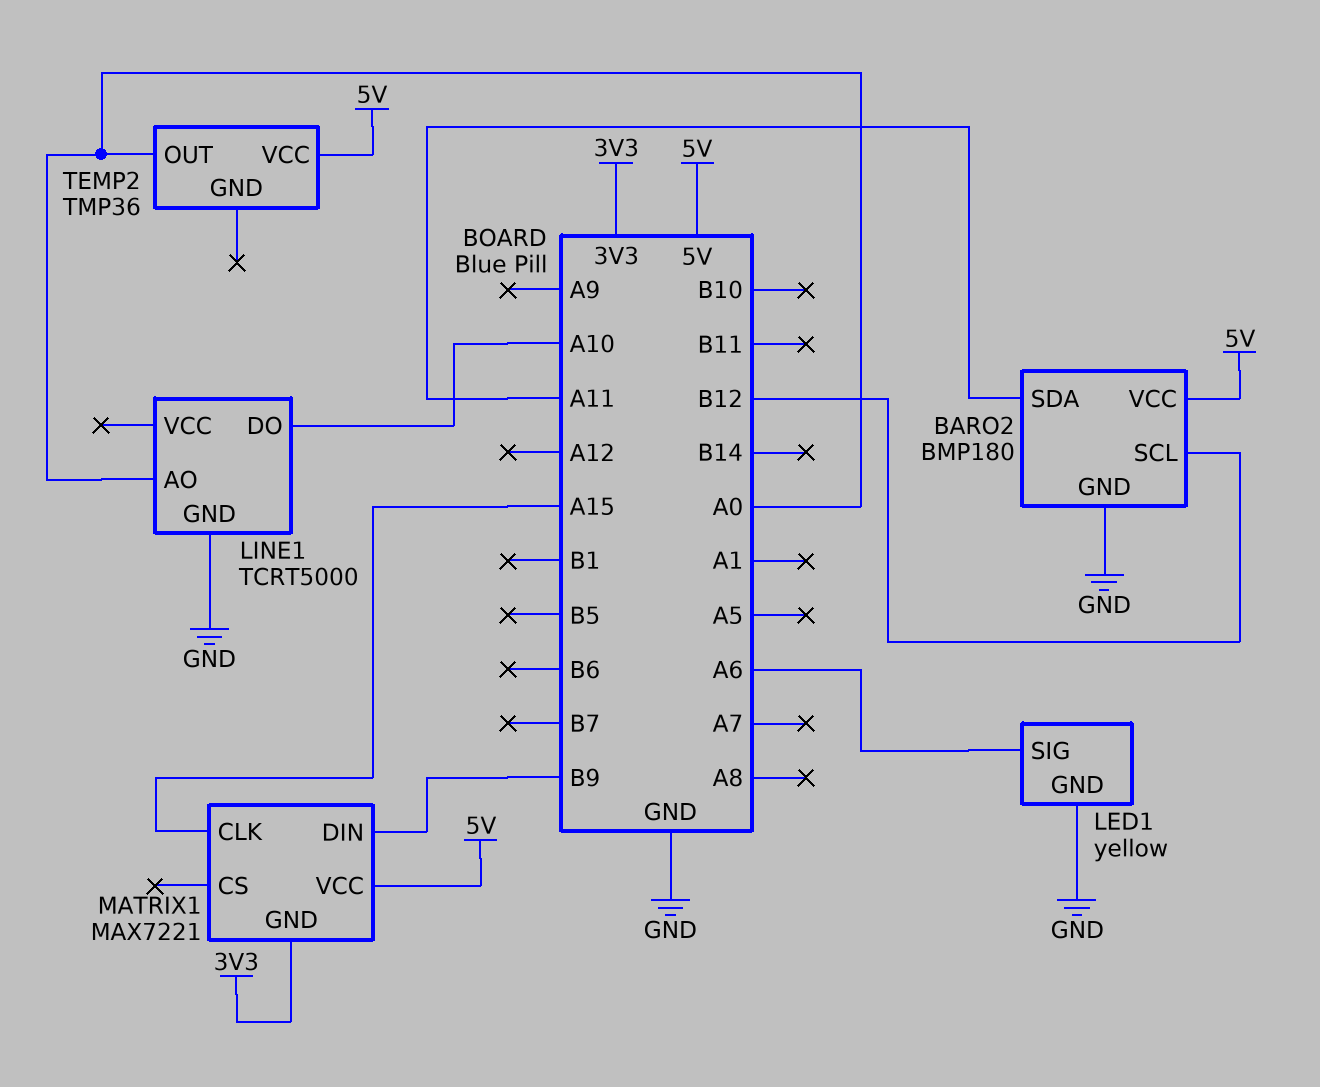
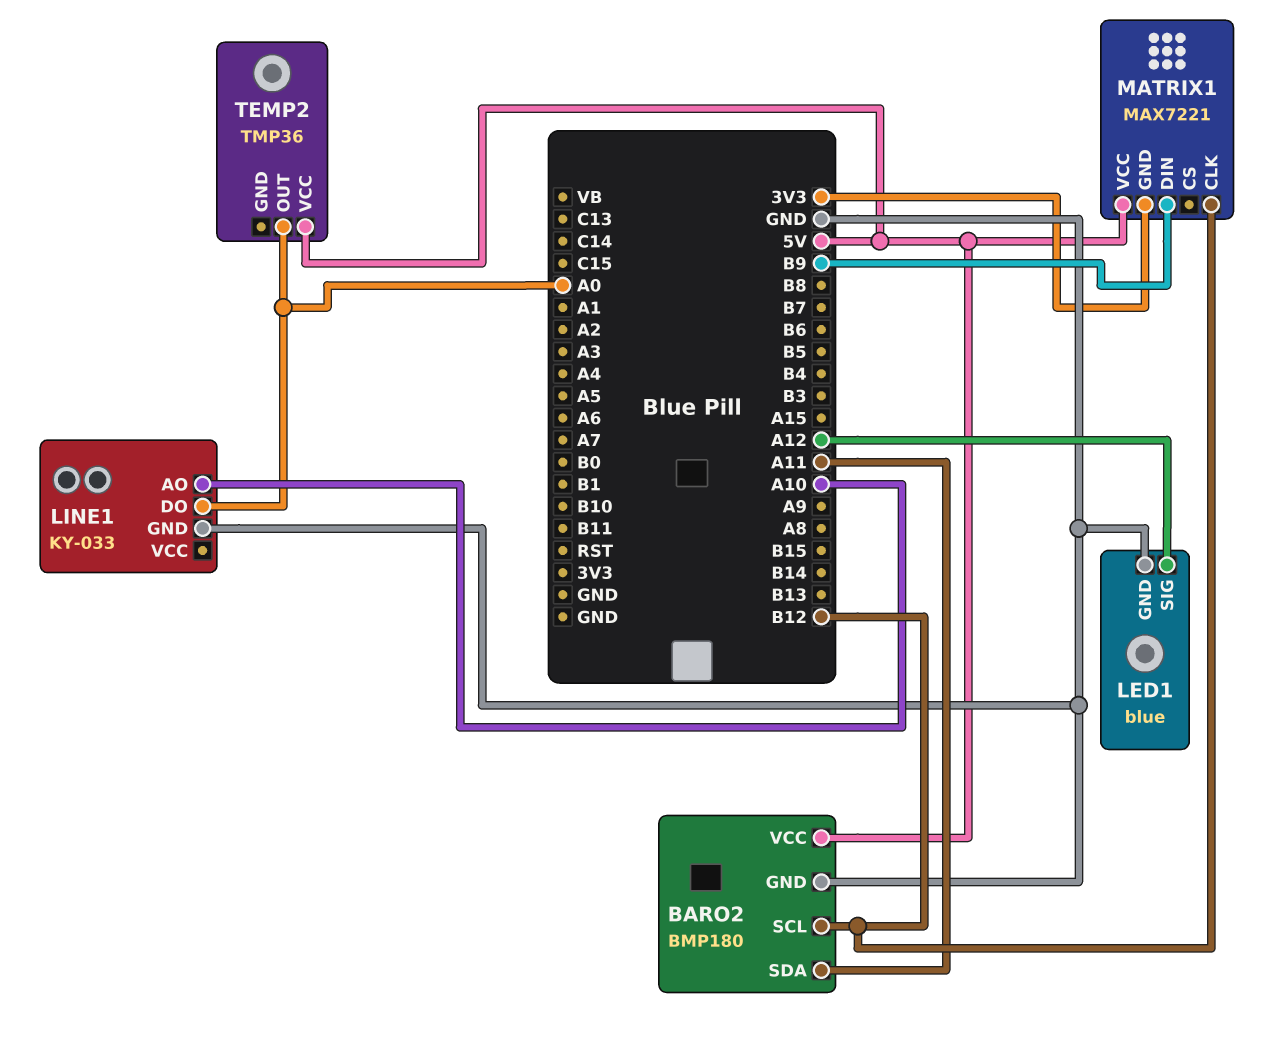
LED1: yellow -> blue
LED1 pin SIG: A6 -> A12
LINE1: TCRT5000 -> KY-033
LINE1 pin AO: A0 -> A10
LINE1 pin DO: A10 -> A0
MATRIX1 pin CLK: A15 -> B12

